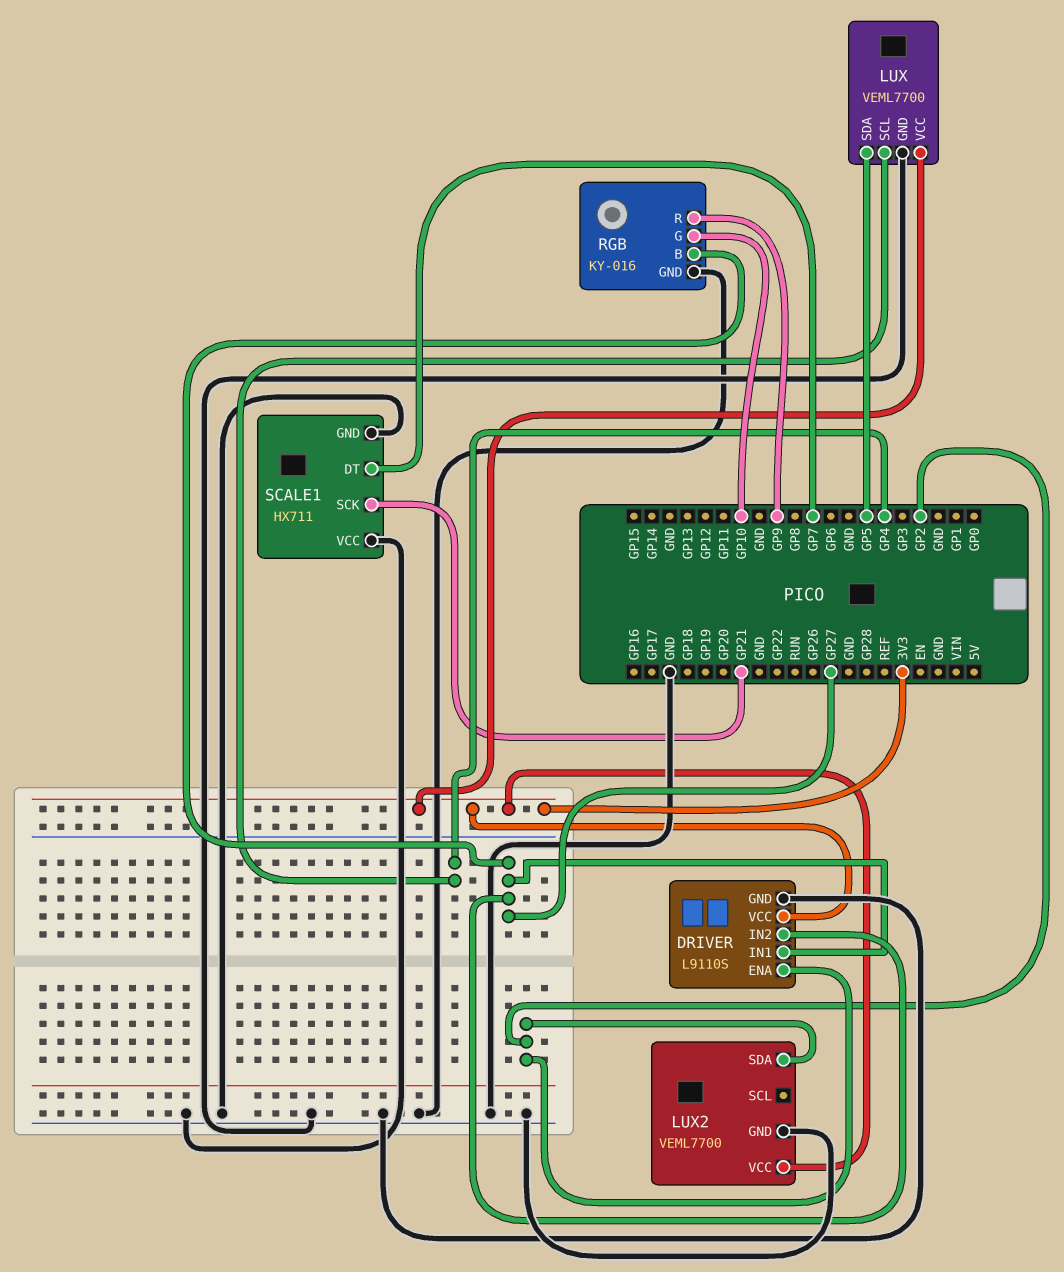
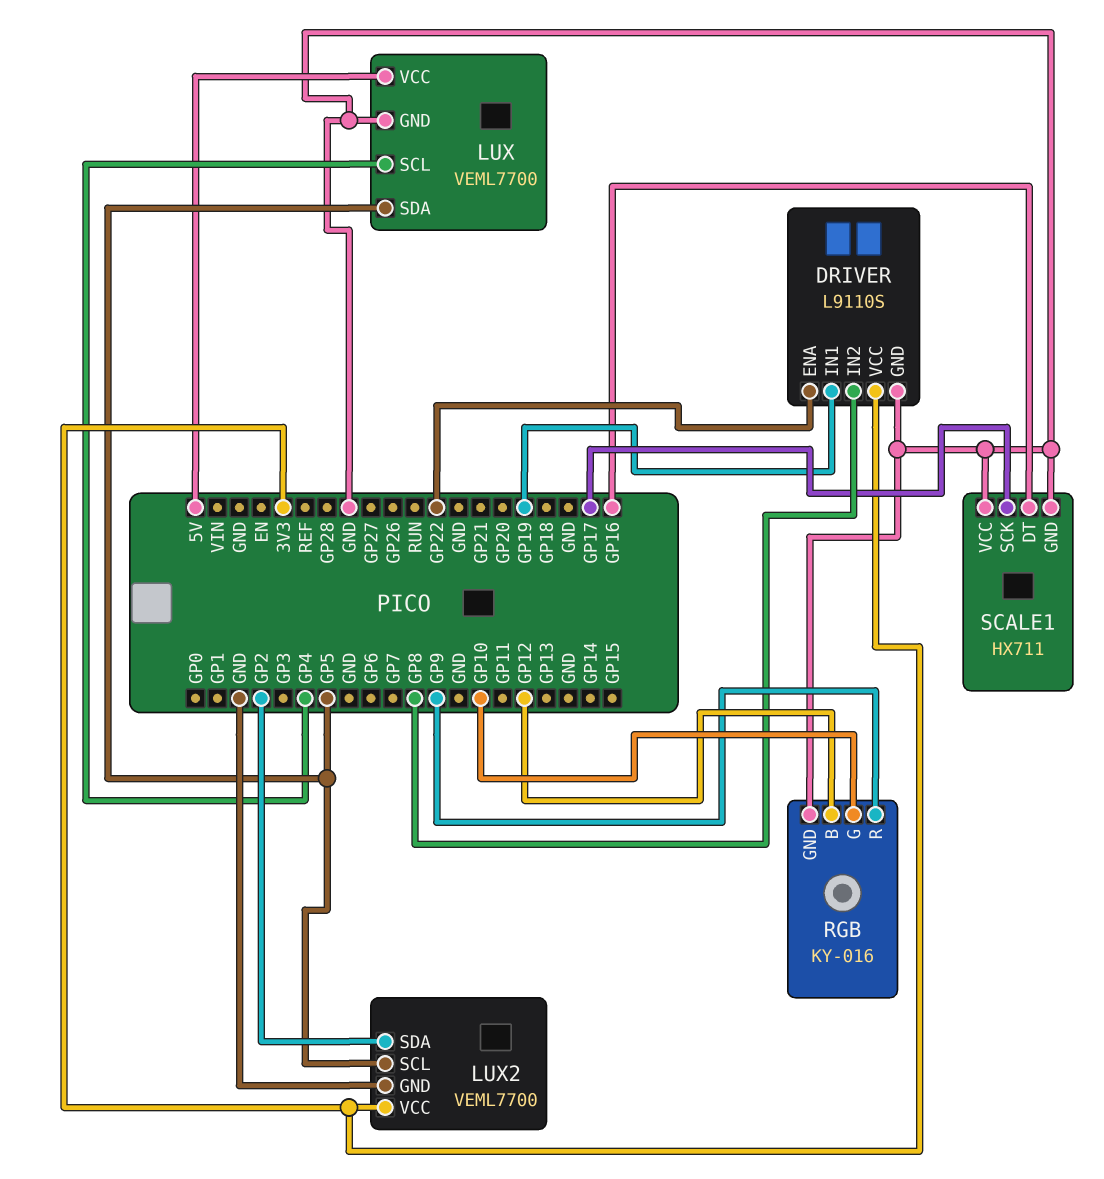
DRIVER pin ENA: GP2 -> GP22
DRIVER pin IN1: GP27 -> GP19
DRIVER pin IN2: GP27 -> GP8
LUX pin VCC: 3V3 -> 5V
LUX2 pin SCL: none -> GP5
RGB pin B: GP27 -> GP12
SCALE1 pin DT: GP7 -> GP16
SCALE1 pin SCK: GP21 -> GP17

